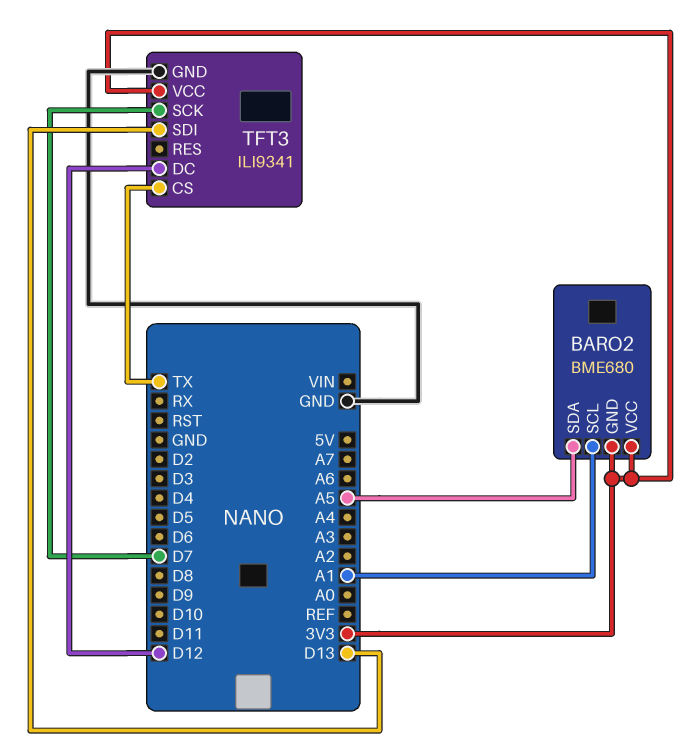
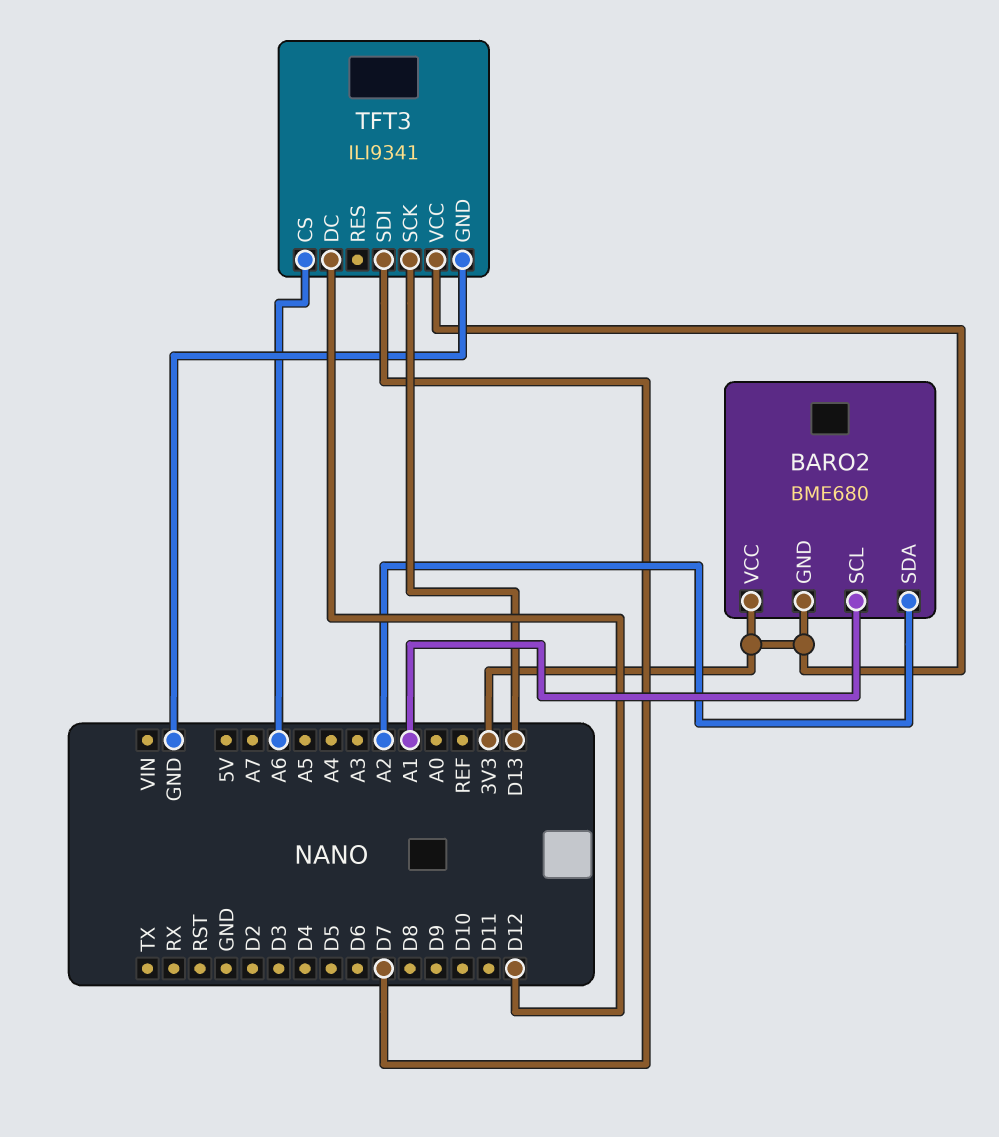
BARO2 pin SDA: A5 -> A2
TFT3 pin CS: TX -> A6
TFT3 pin SCK: D7 -> D13
TFT3 pin SDI: D13 -> D7

